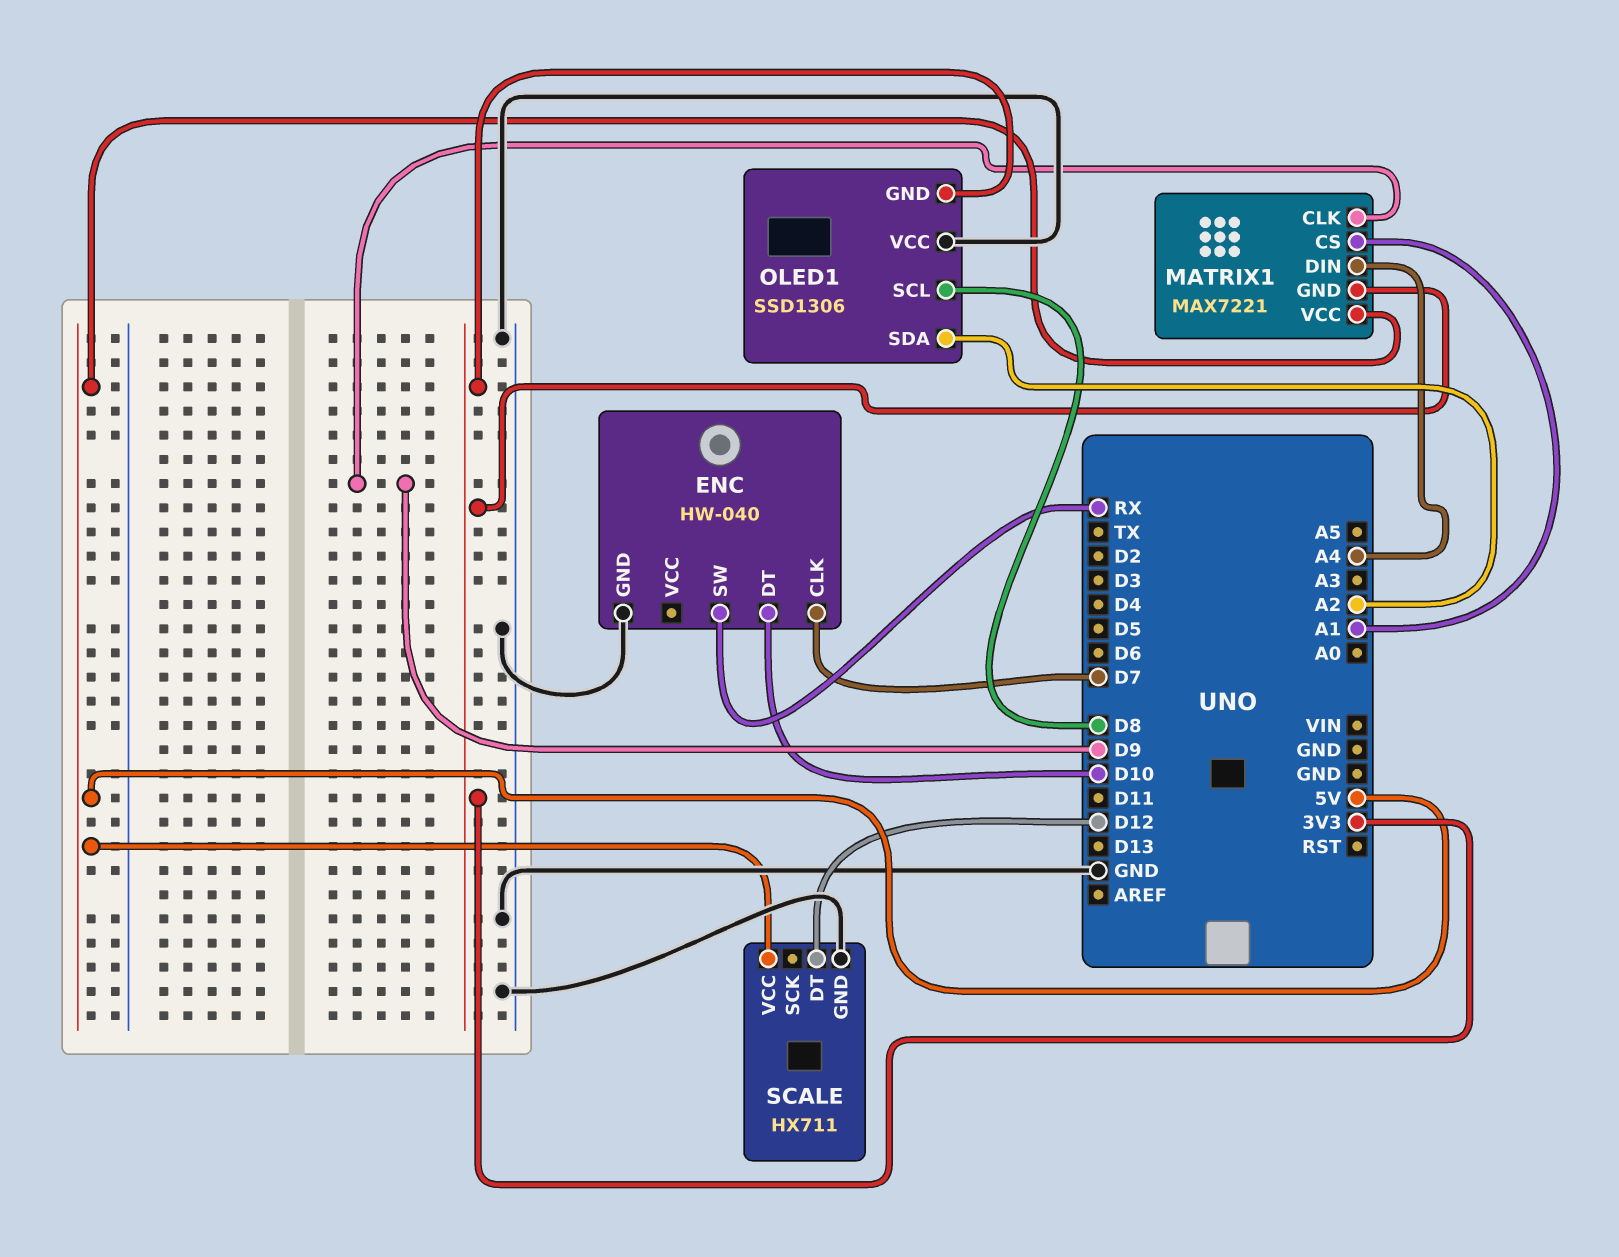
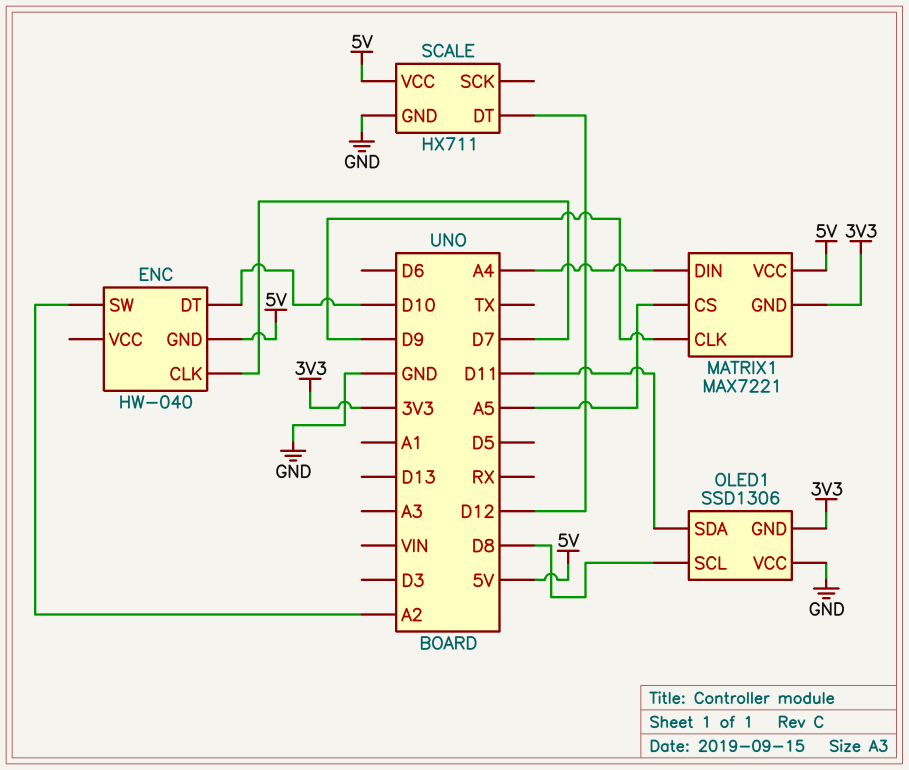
ENC pin GND: GND -> 5V
ENC pin SW: RX -> A2
MATRIX1 pin CS: A1 -> A5
OLED1 pin SDA: A2 -> D11

